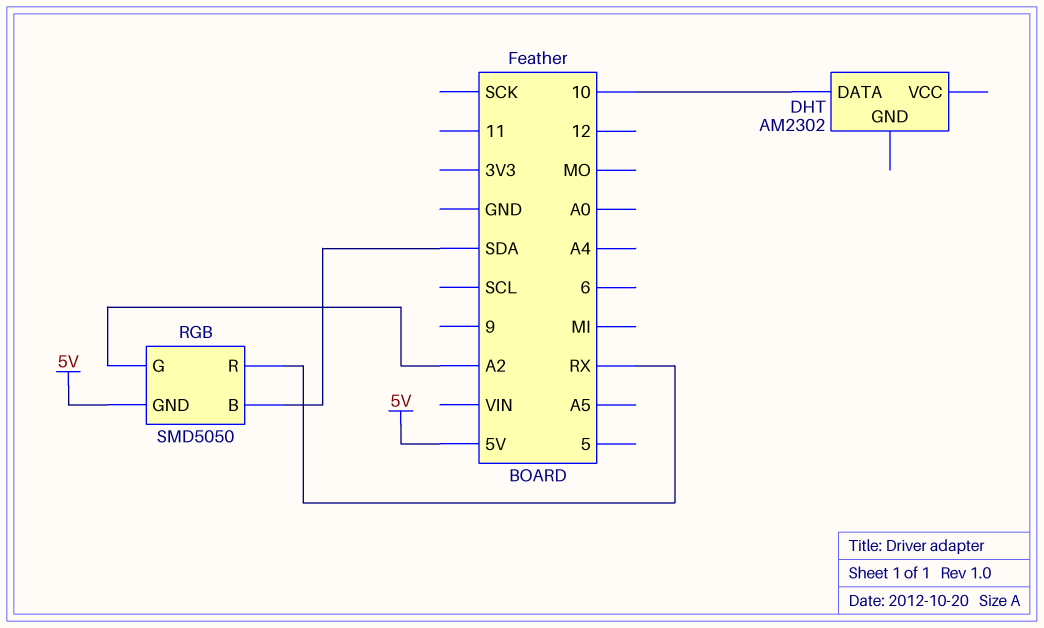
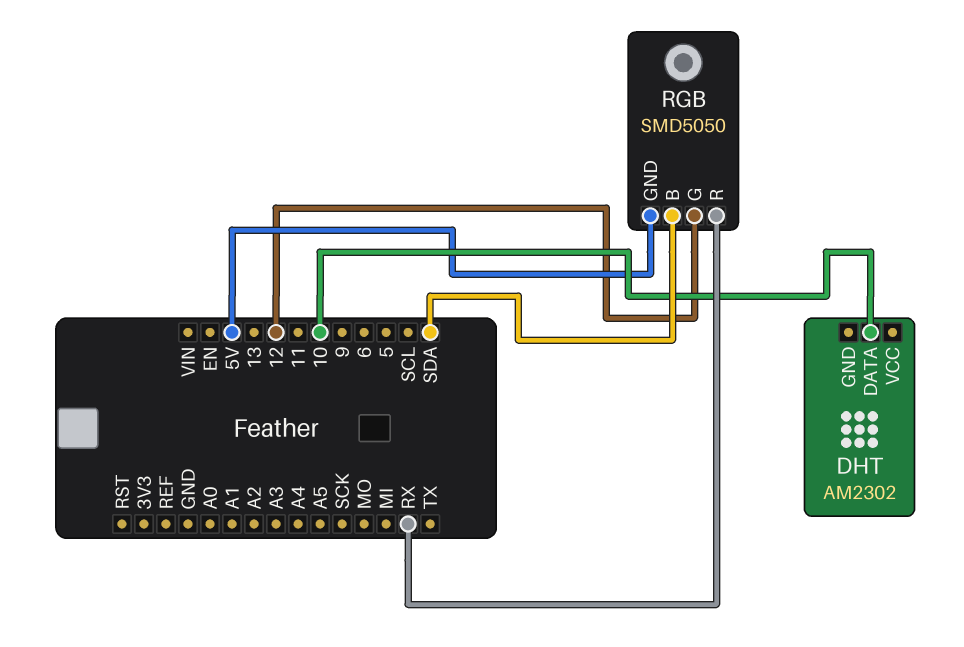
RGB pin G: A2 -> 12

